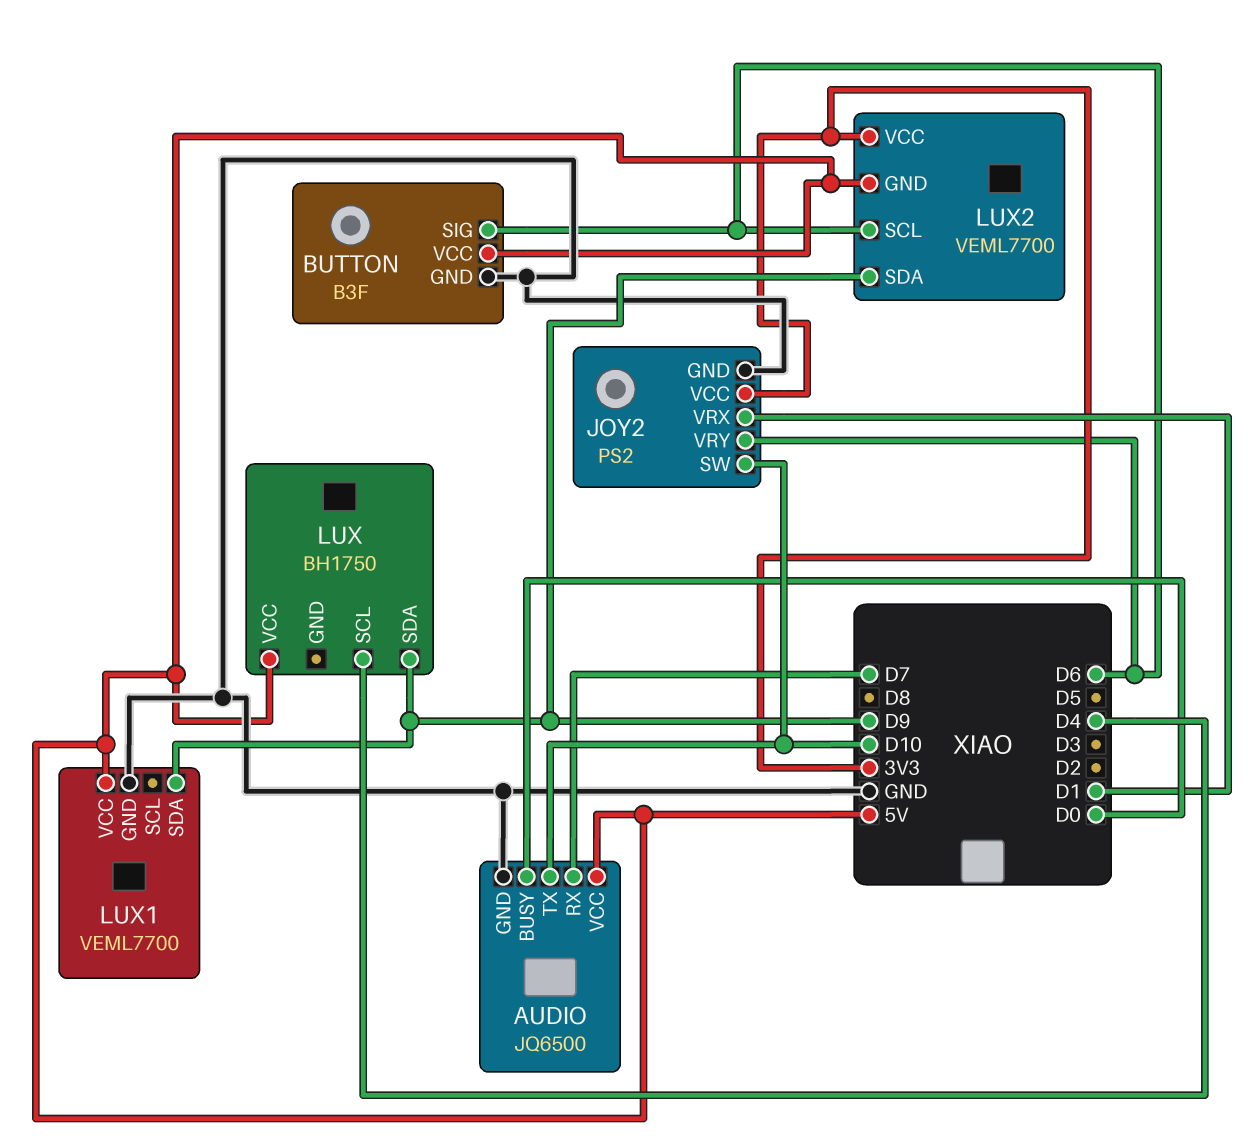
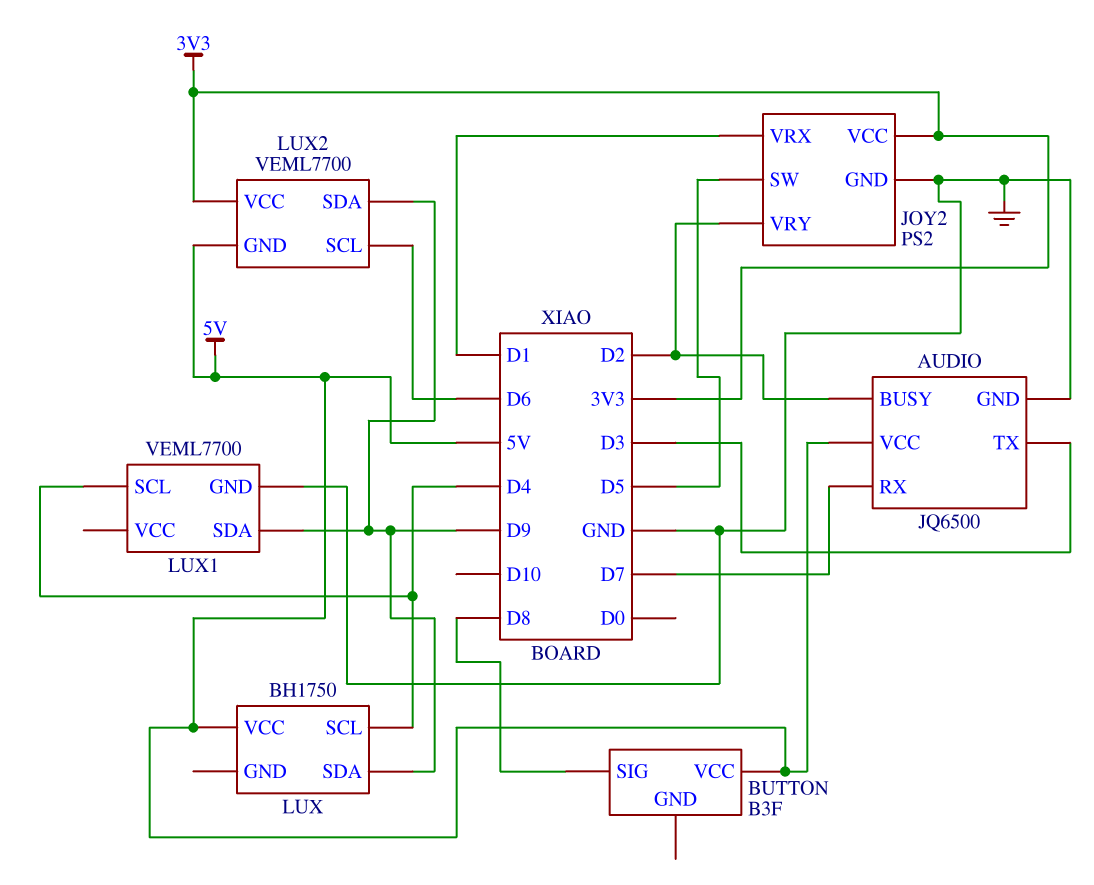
AUDIO pin BUSY: D0 -> D2
AUDIO pin TX: D10 -> D3
BUTTON pin GND: GND -> none
BUTTON pin SIG: D6 -> D8
JOY2 pin SW: D10 -> D5
JOY2 pin VRY: D6 -> D2
LUX1 pin SCL: none -> D4
LUX1 pin VCC: 5V -> none

